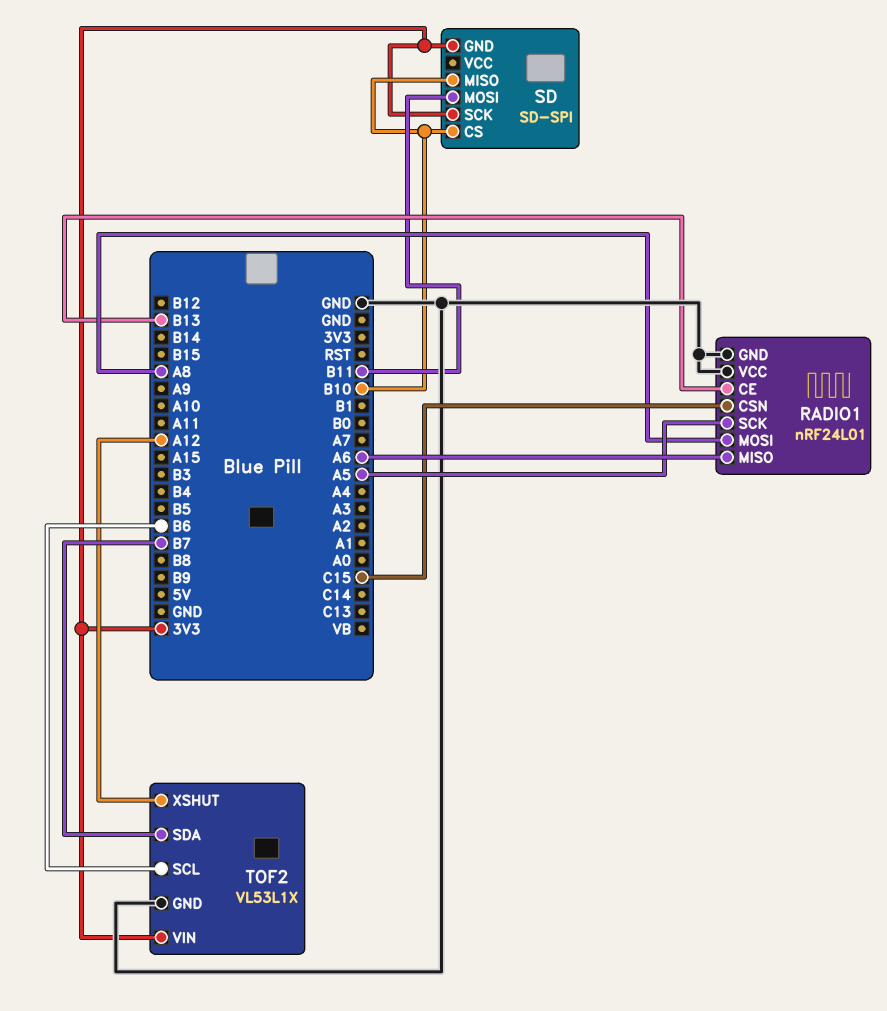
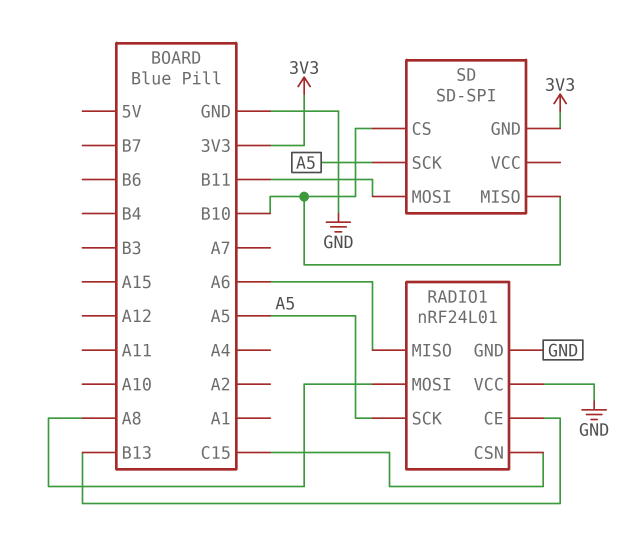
SD pin SCK: 3V3 -> A5
TOF2: VL53L1X -> none
TOF2 pin GND: GND -> none
TOF2 pin SCL: B6 -> none
TOF2 pin SDA: B7 -> none
TOF2 pin VIN: 3V3 -> none
TOF2 pin XSHUT: A12 -> none

